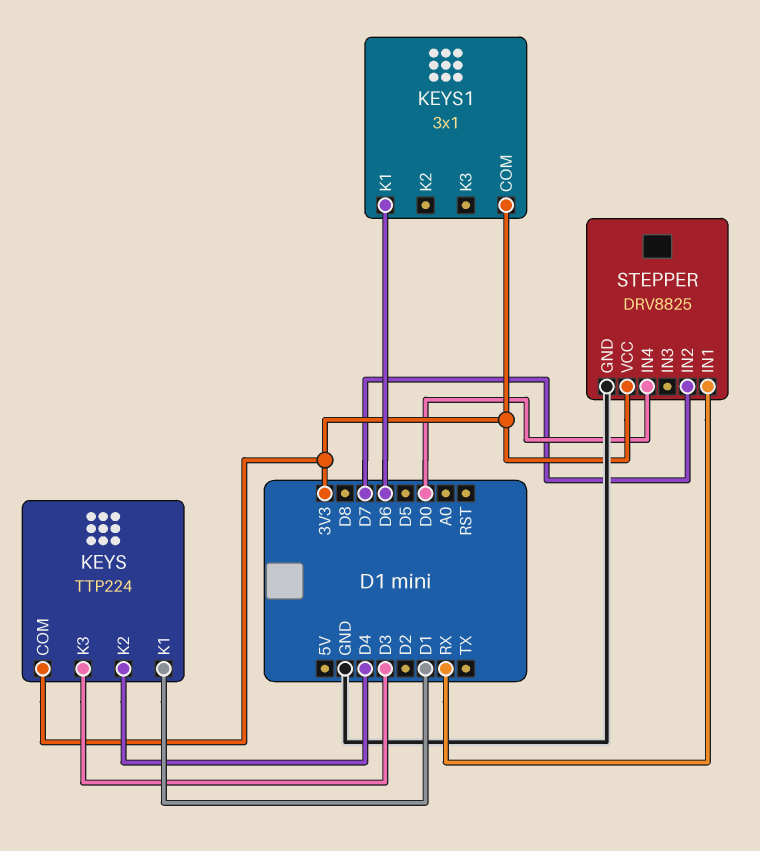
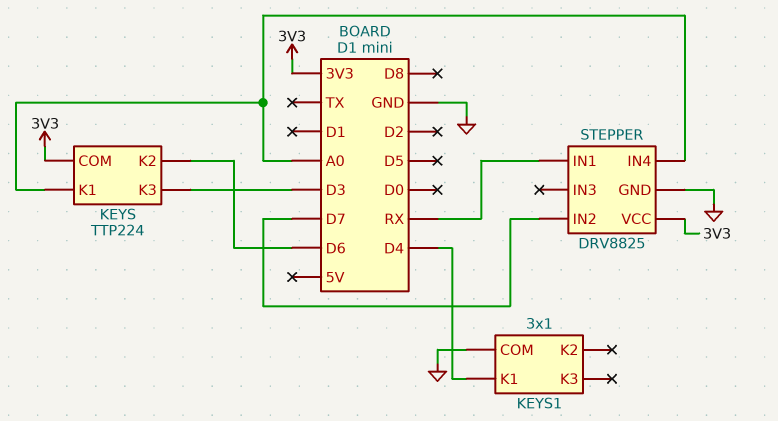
KEYS pin K1: D1 -> A0
KEYS pin K2: D4 -> D6
KEYS1 pin COM: 3V3 -> GND
KEYS1 pin K1: D6 -> D4
STEPPER pin IN4: D0 -> A0

